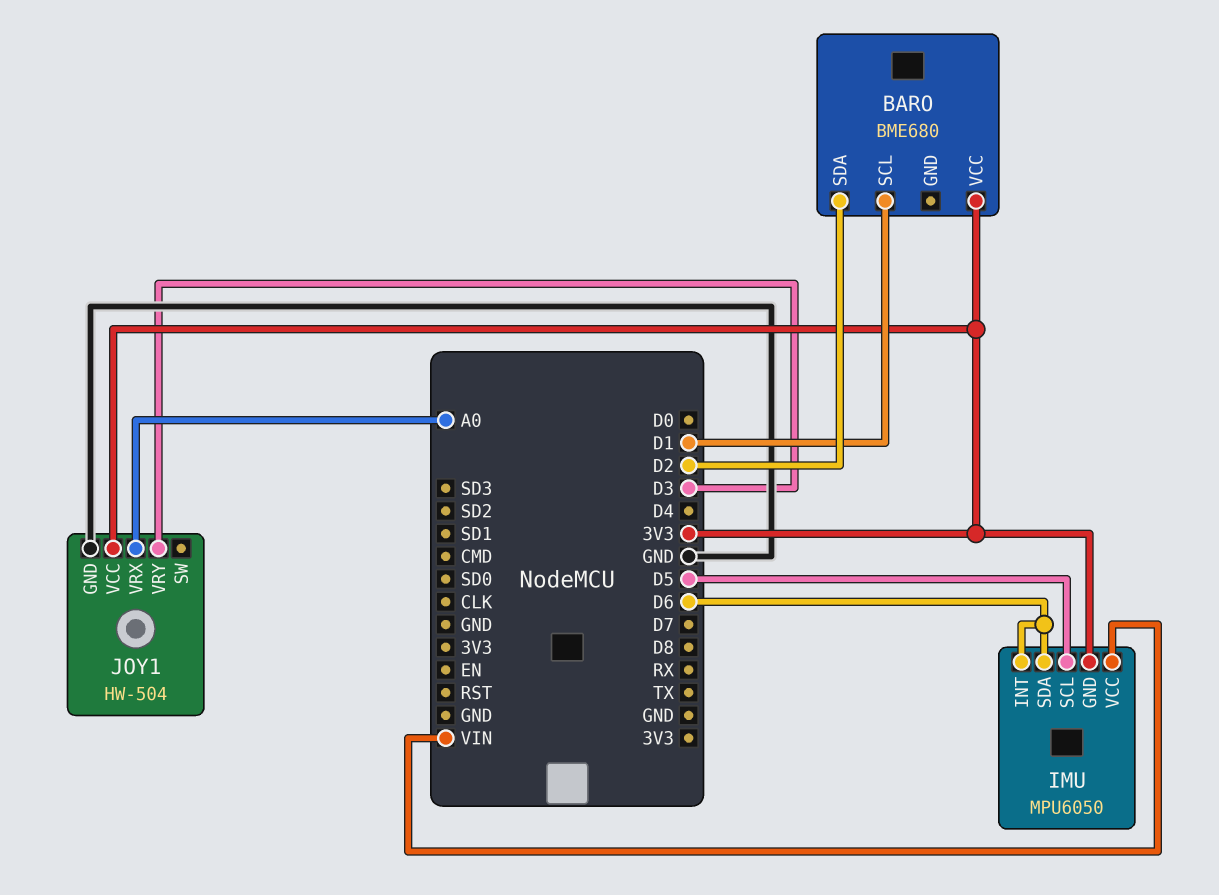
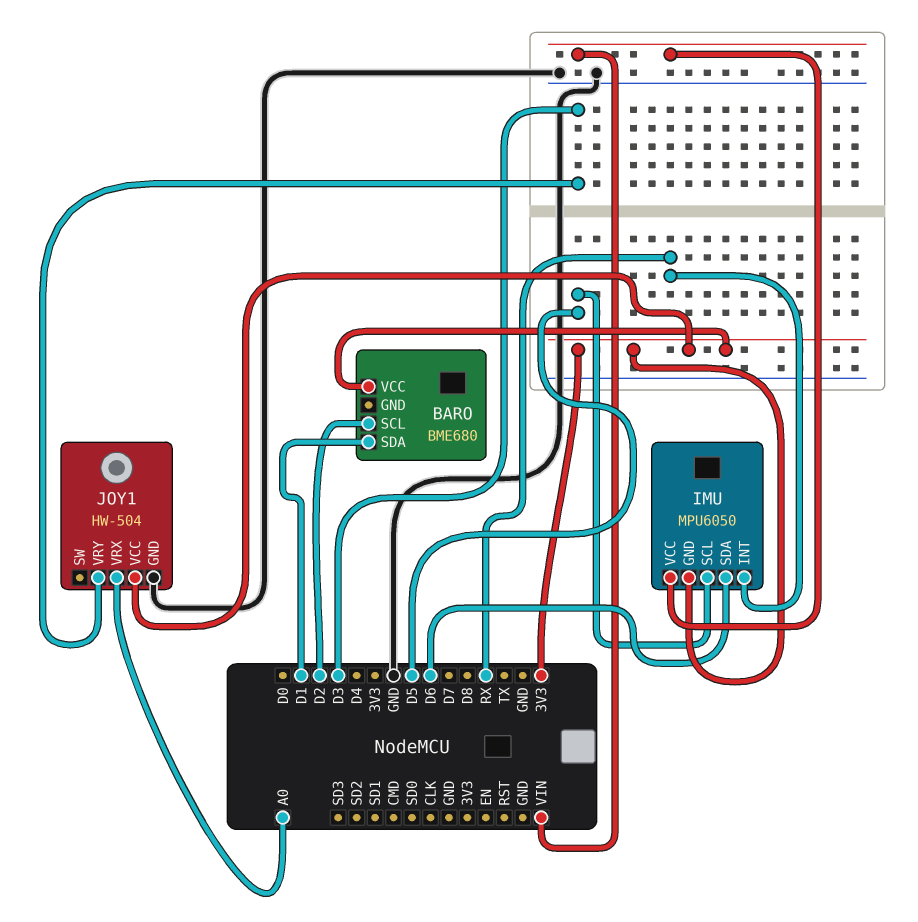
BARO pin SCL: D1 -> D2
BARO pin SDA: D2 -> D1
IMU pin INT: D6 -> RX

